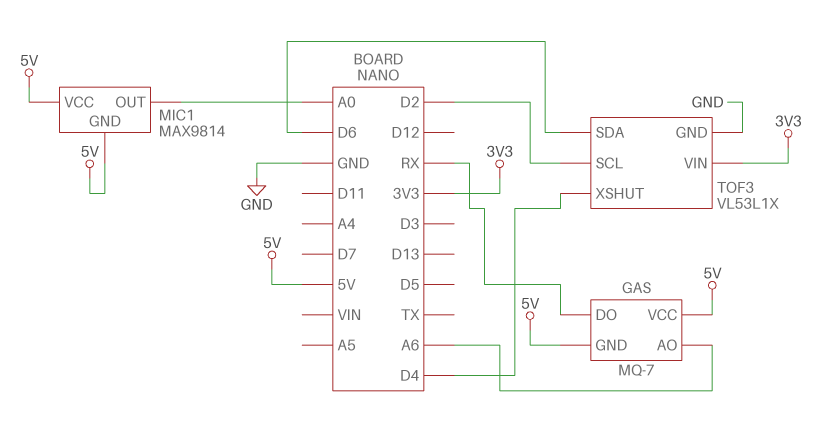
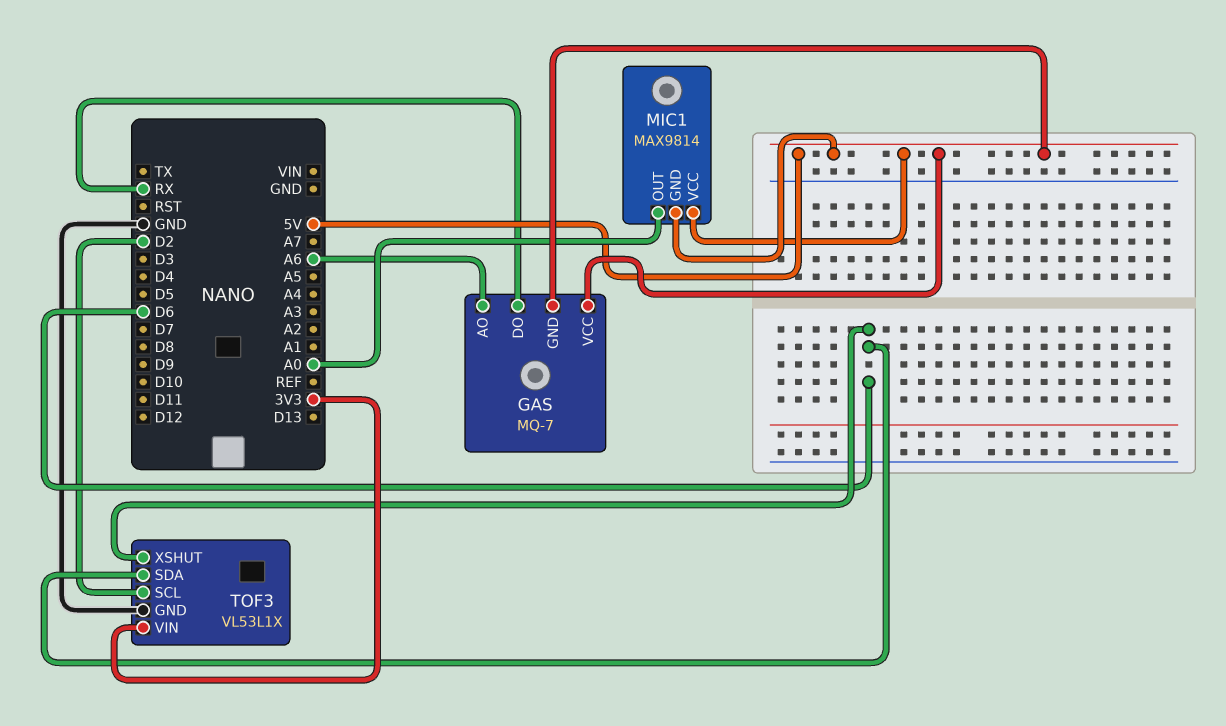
TOF3 pin XSHUT: D4 -> D6

